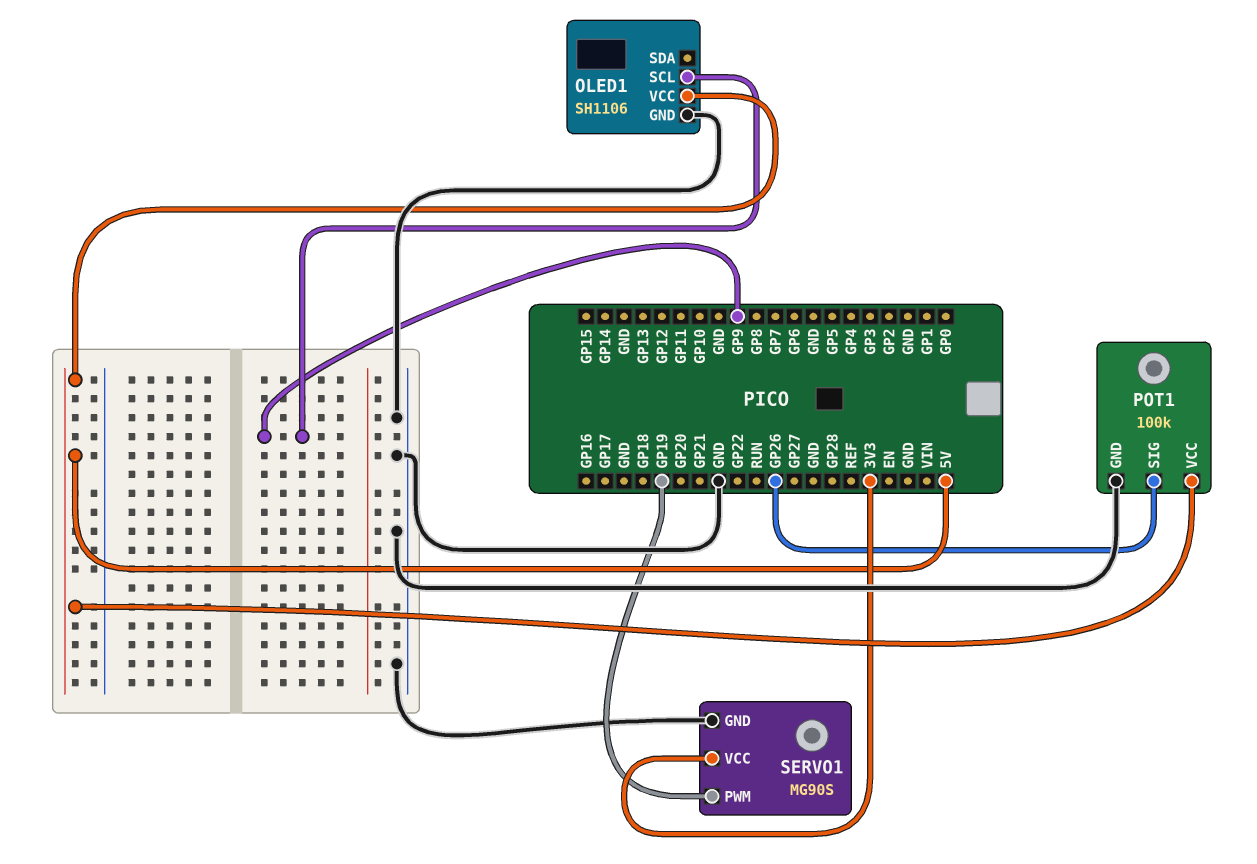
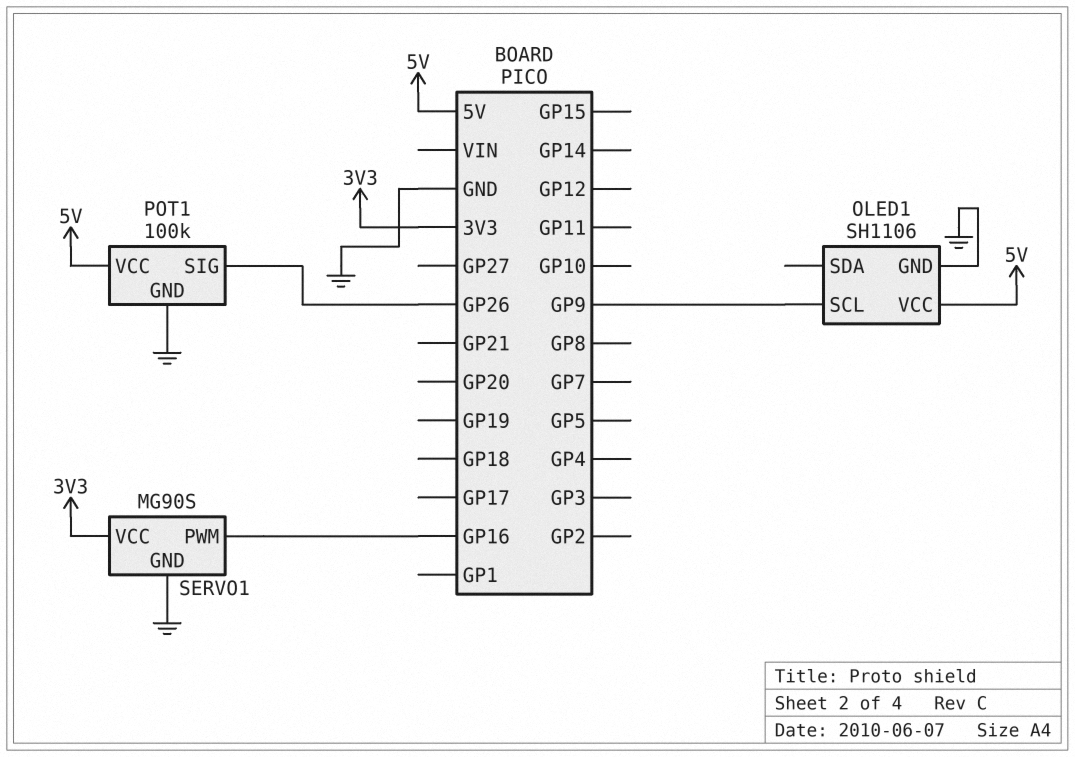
SERVO1 pin PWM: GP19 -> GP16

